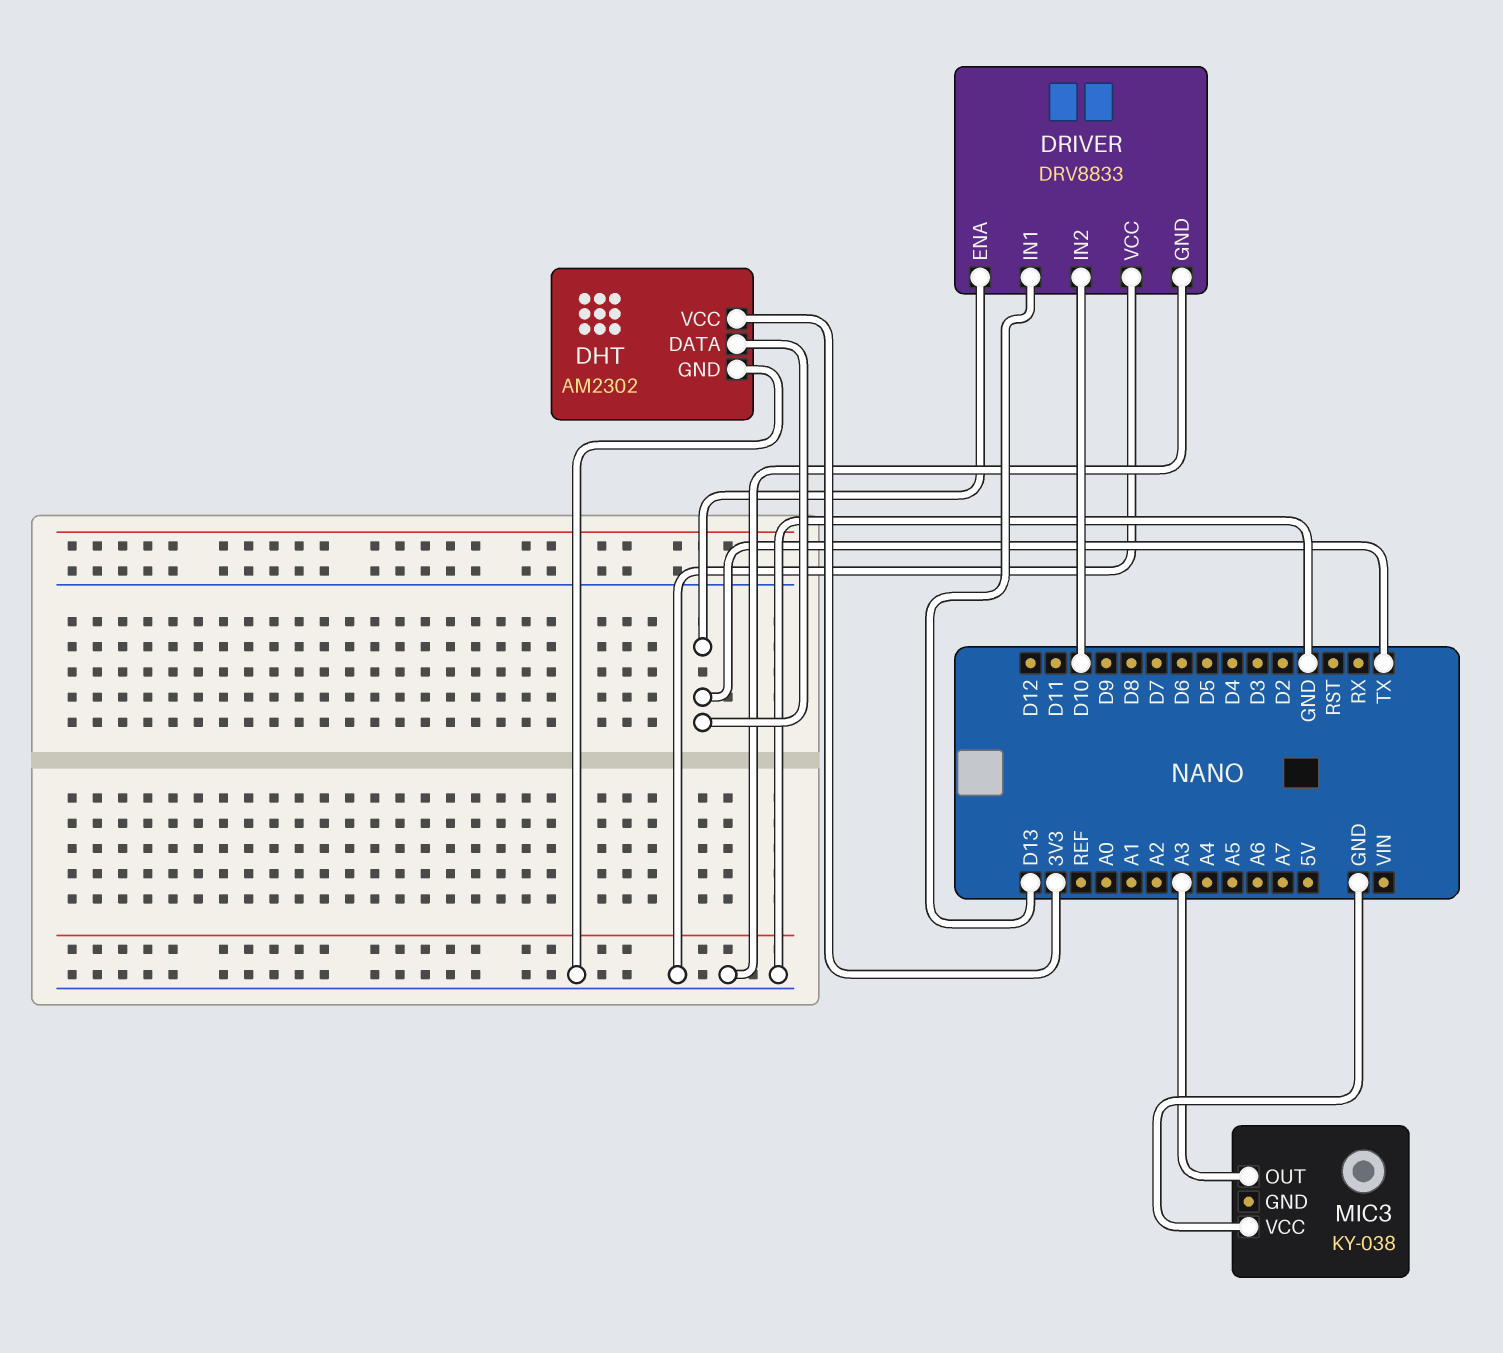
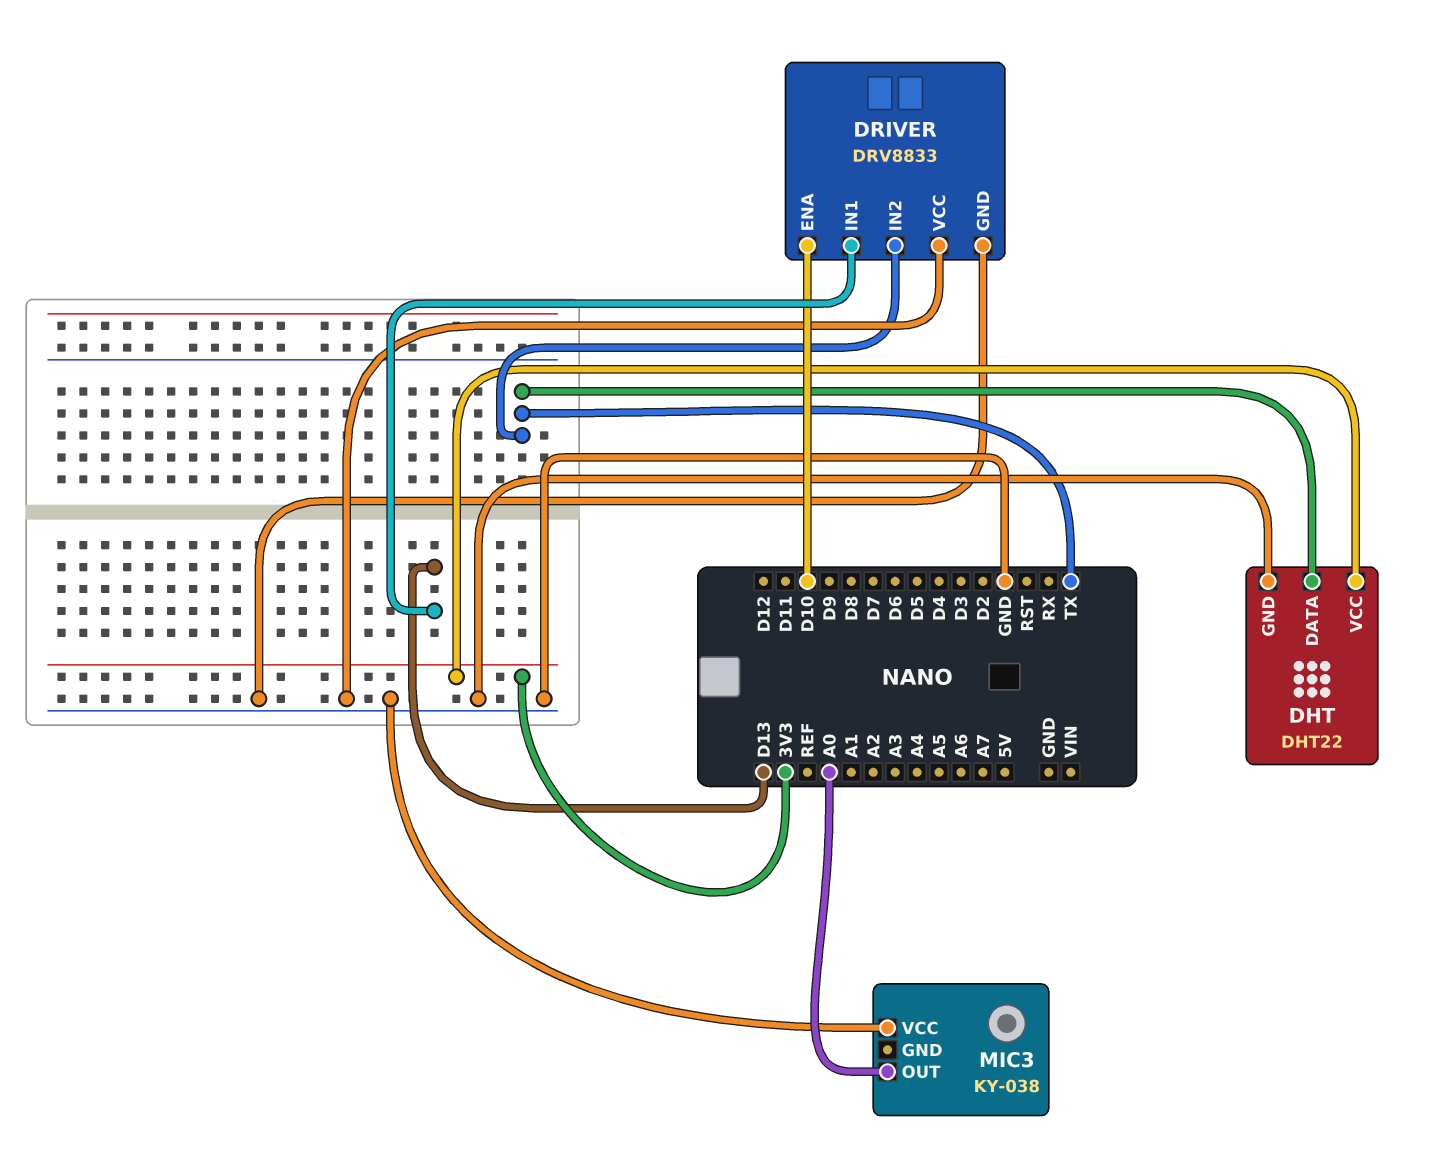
DHT: AM2302 -> DHT22
DRIVER pin ENA: TX -> D10
DRIVER pin IN2: D10 -> TX
MIC3 pin OUT: A3 -> A0

